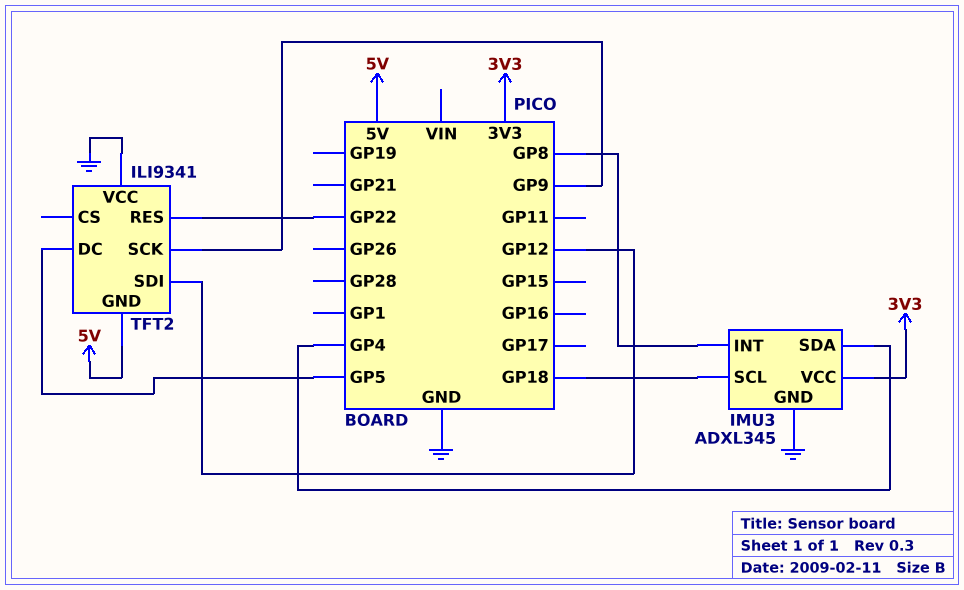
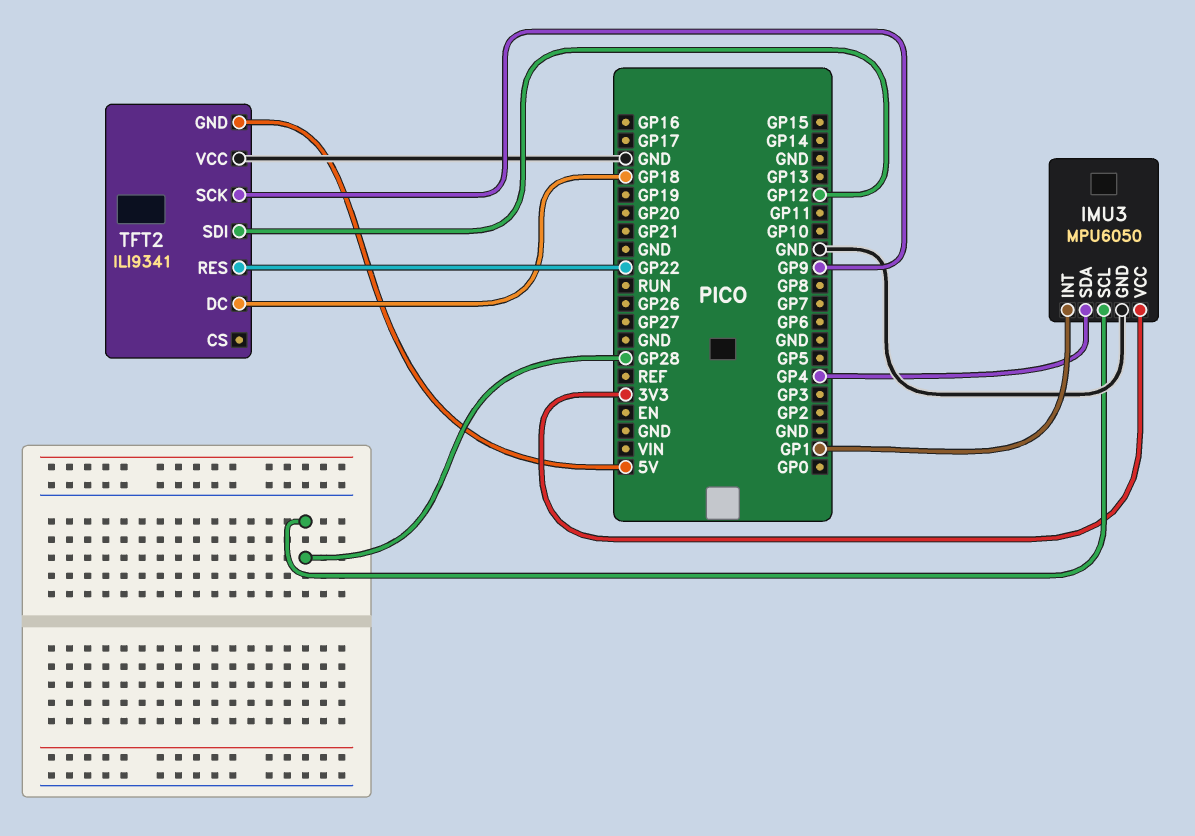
IMU3: ADXL345 -> MPU6050
IMU3 pin INT: GP8 -> GP1
IMU3 pin SCL: GP18 -> GP28
TFT2 pin DC: GP5 -> GP18

